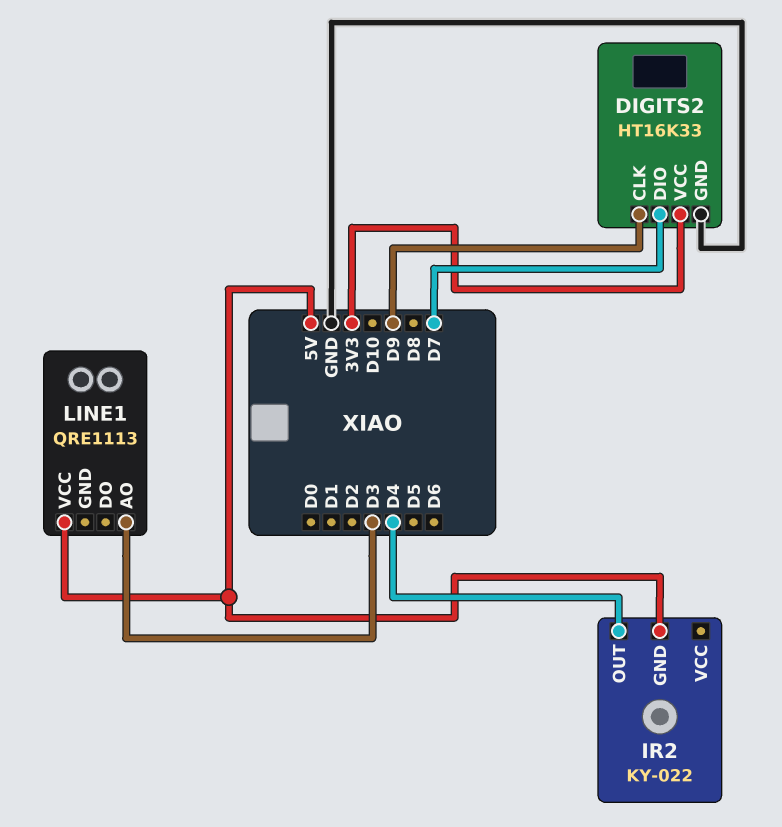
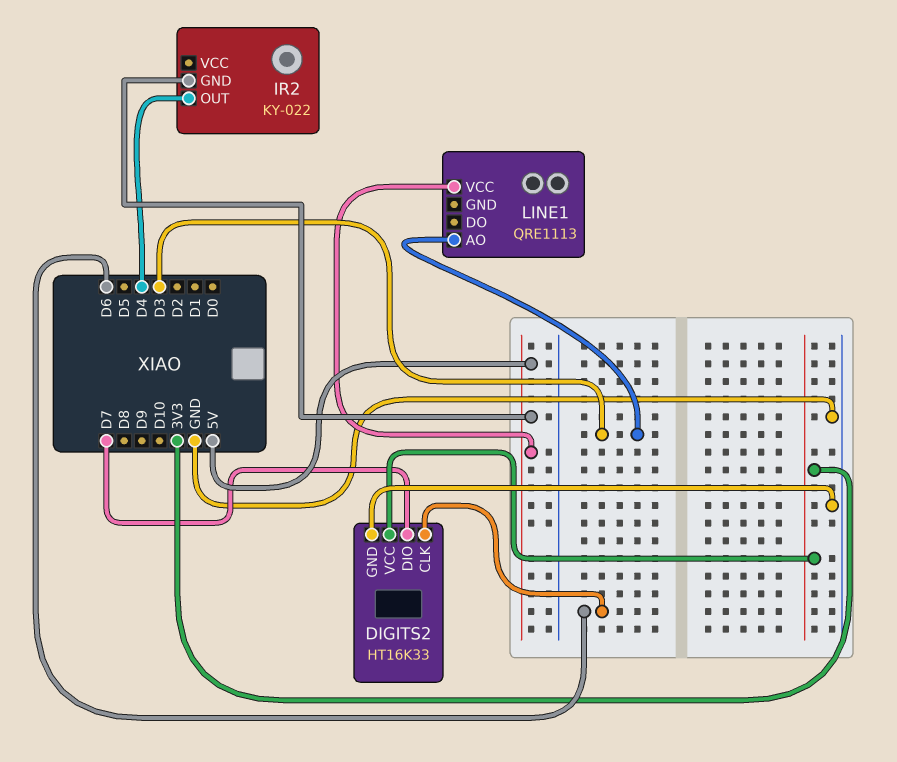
DIGITS2 pin CLK: D9 -> D6

